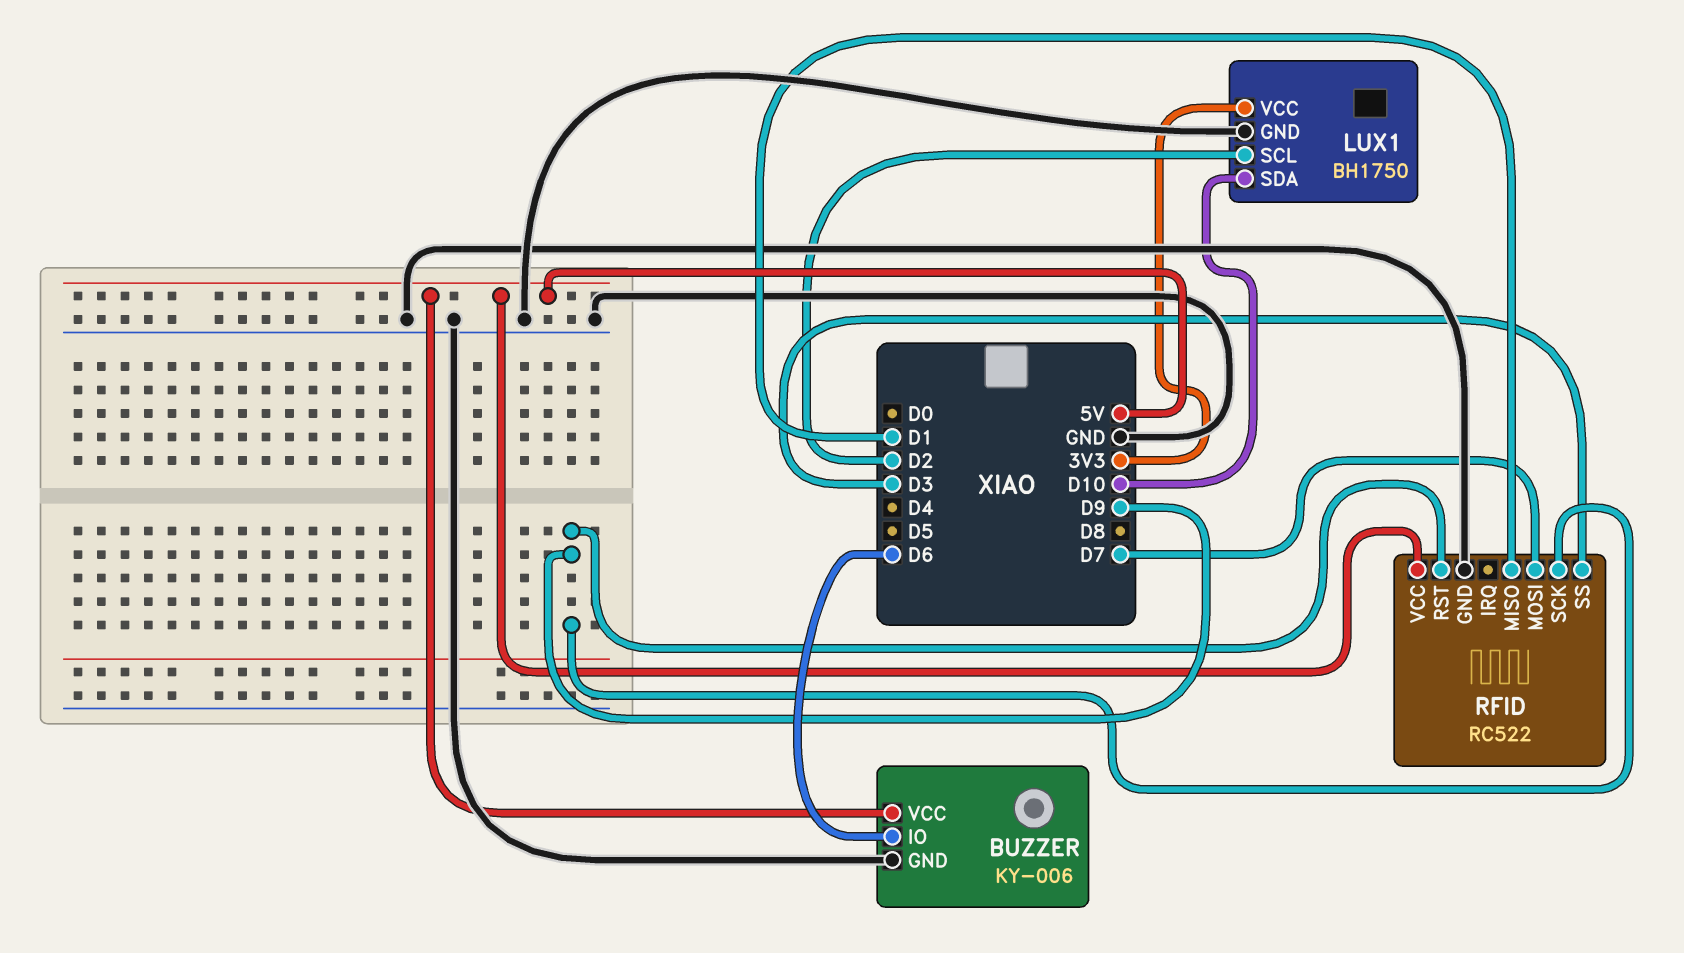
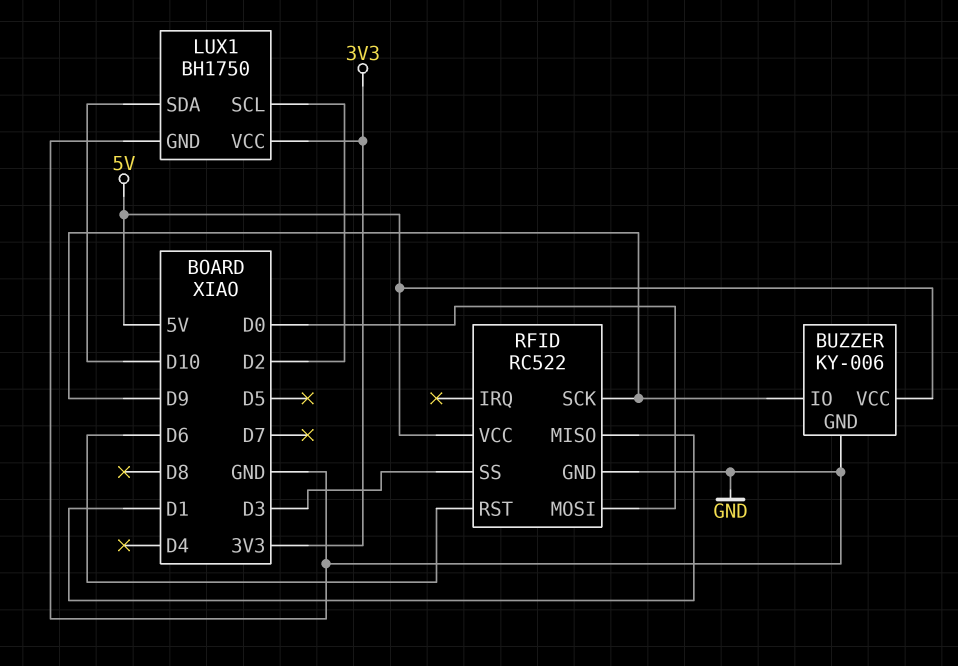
BUZZER pin IO: D6 -> D9
RFID pin MOSI: D7 -> D0
RFID pin RST: D9 -> D6

